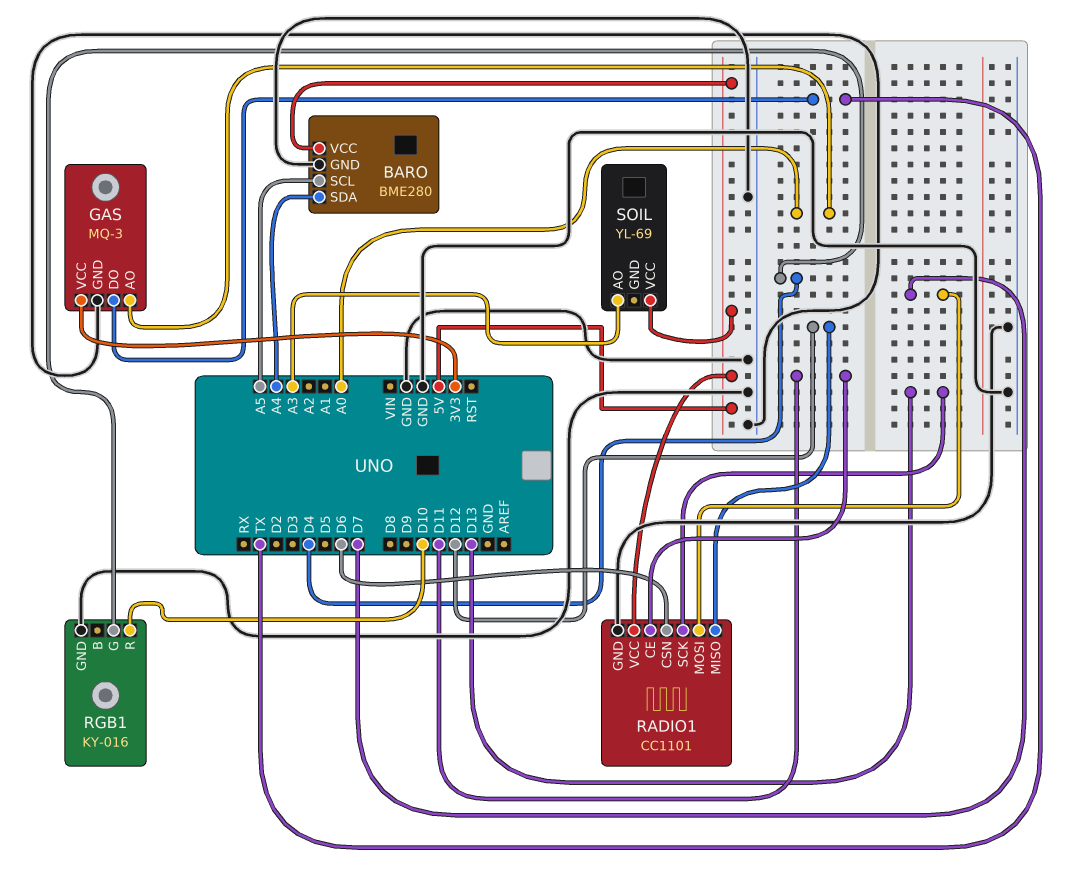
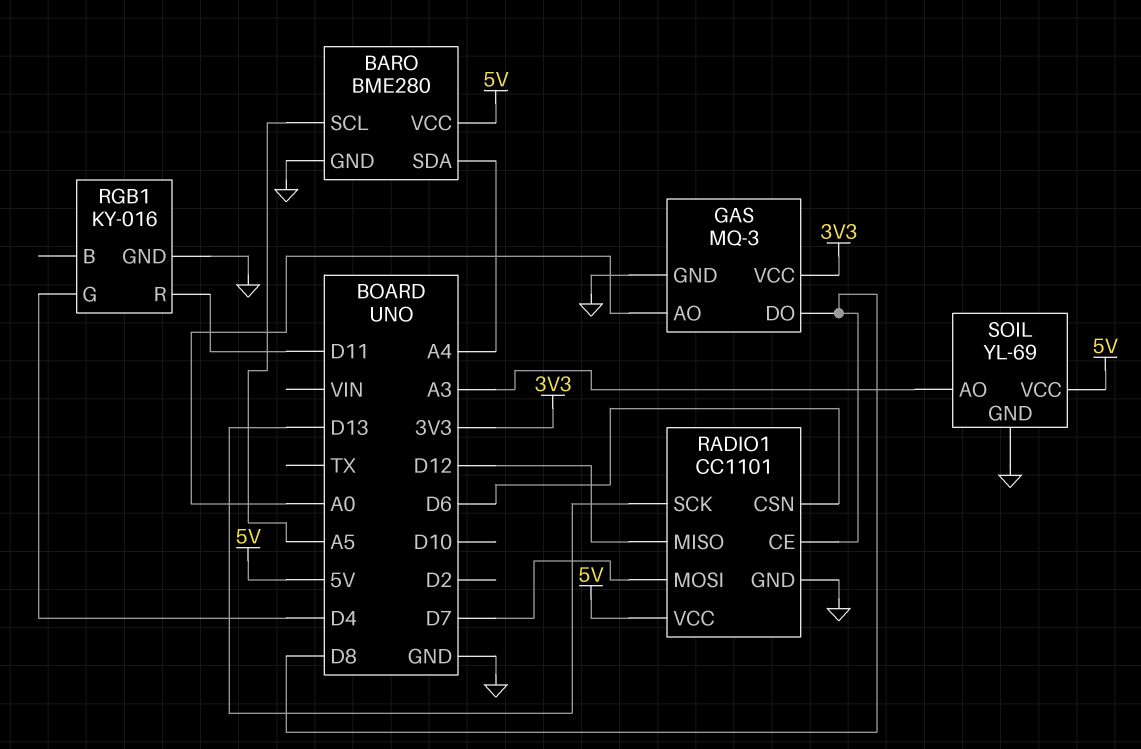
GAS pin DO: TX -> D8
RADIO1 pin CE: D11 -> D8
RGB1 pin R: D10 -> D11
SOIL pin GND: none -> GND

